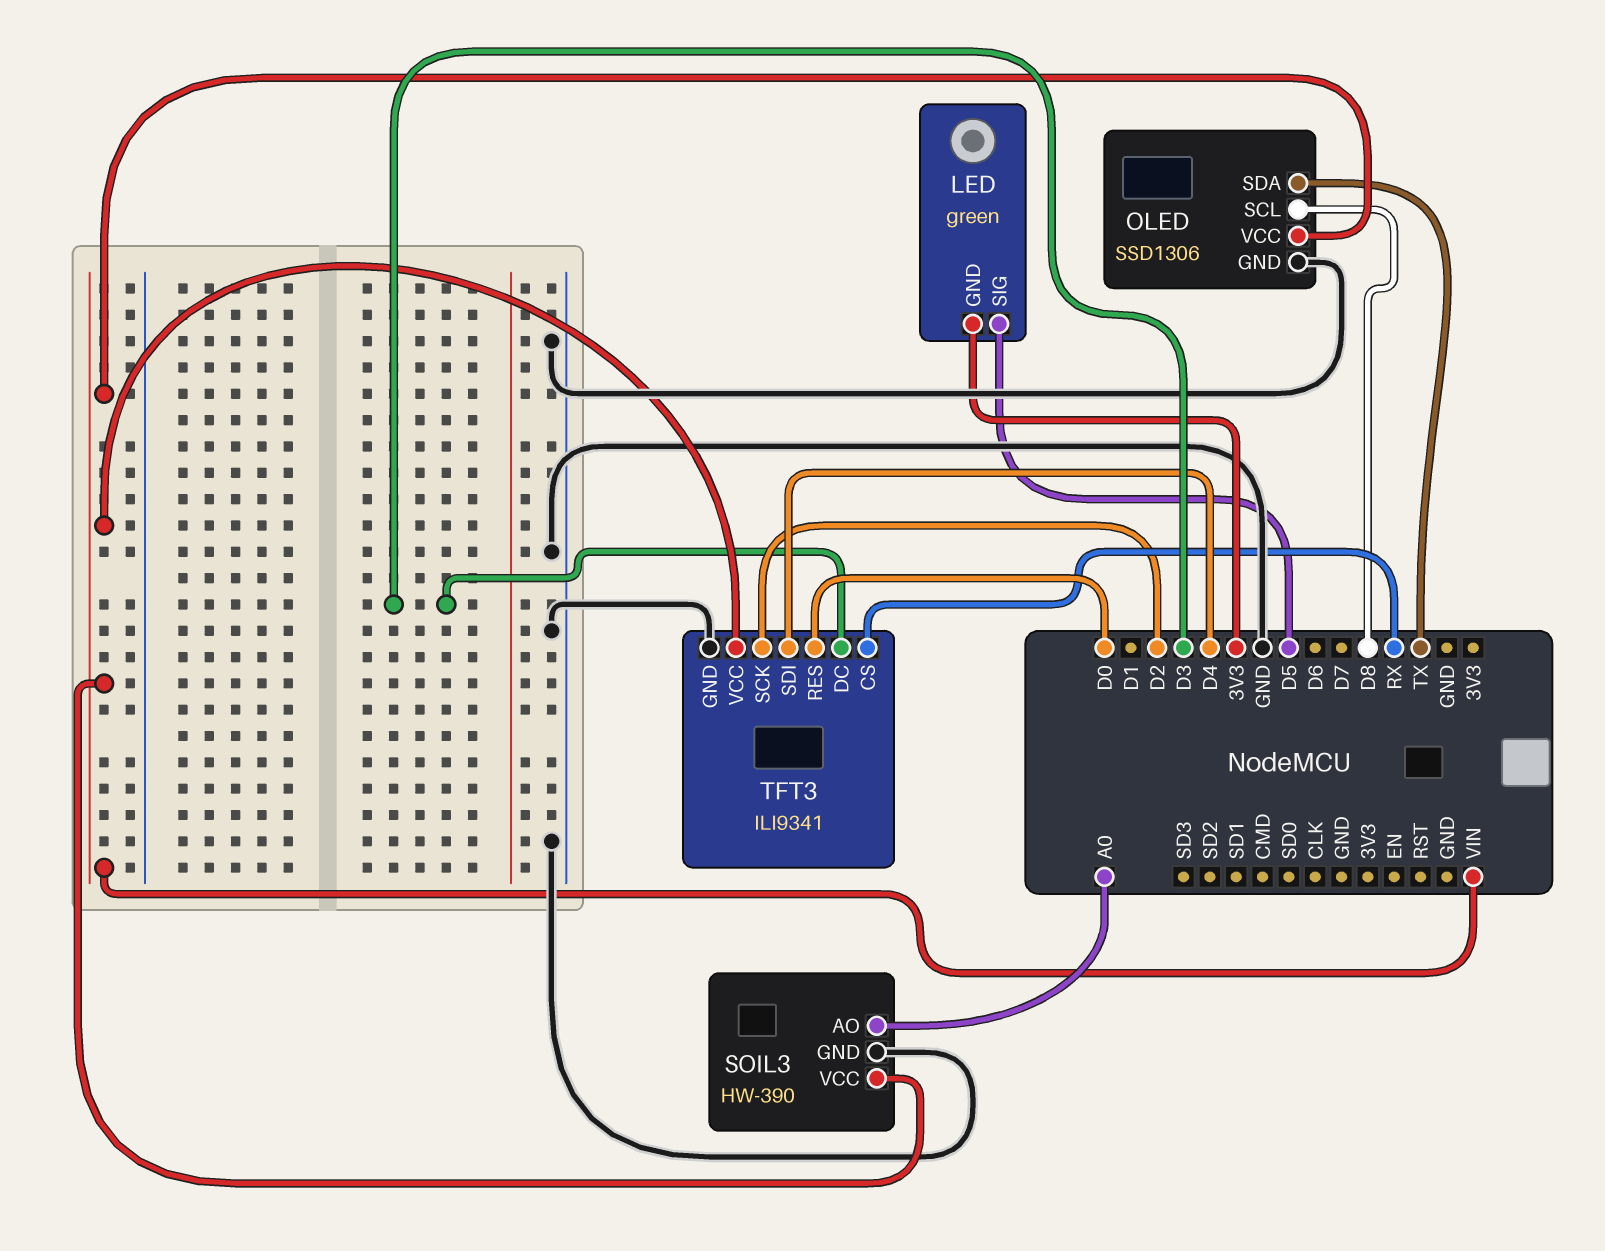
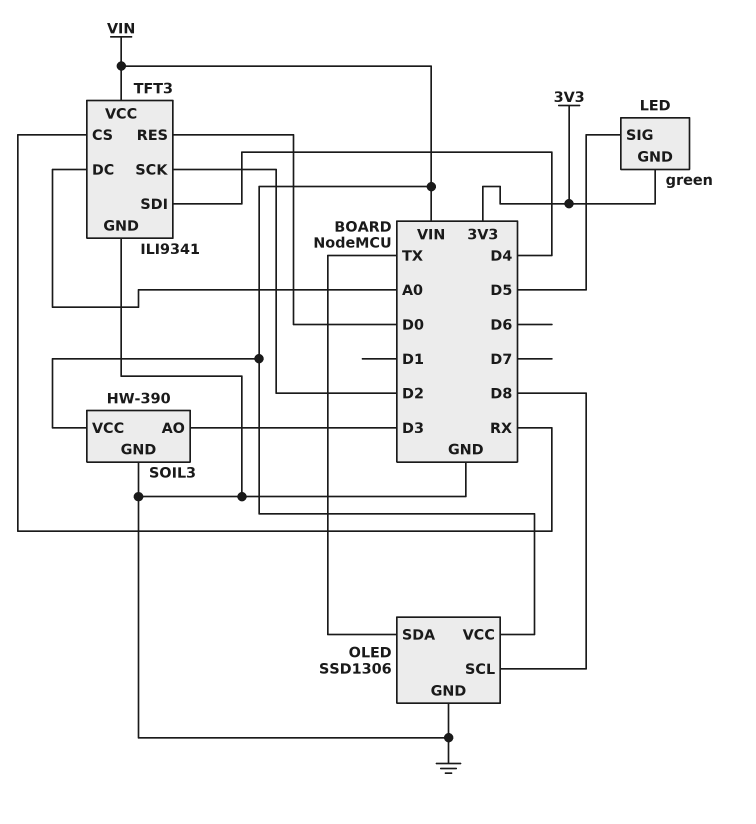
SOIL3 pin AO: A0 -> D3
TFT3 pin DC: D3 -> A0

